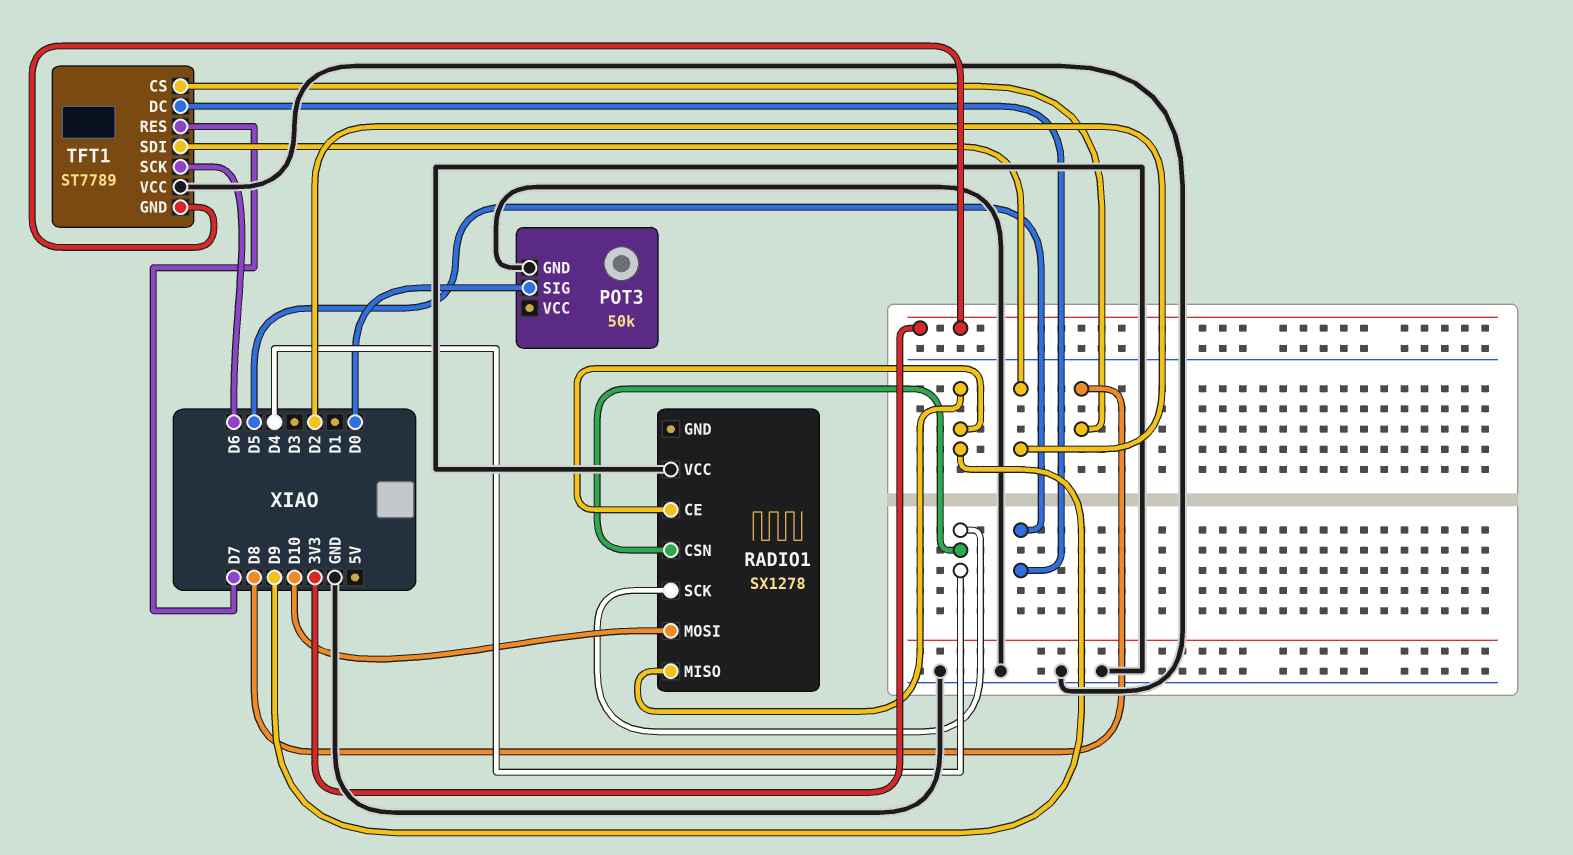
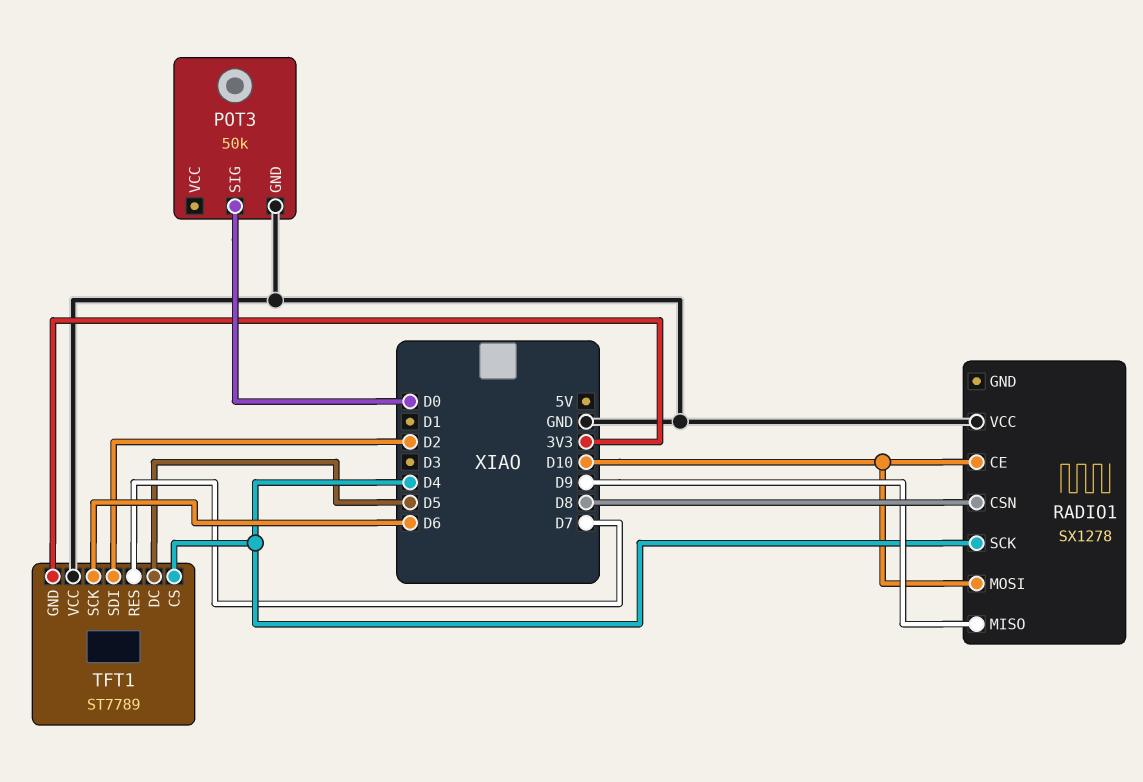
RADIO1 pin CE: D9 -> D10
RADIO1 pin CSN: D4 -> D8
TFT1 pin CS: D8 -> D4

